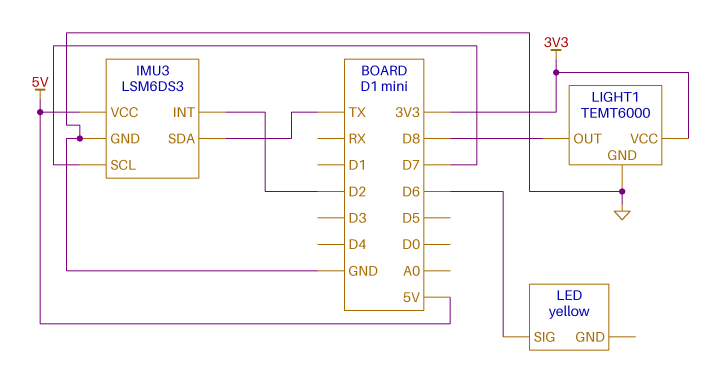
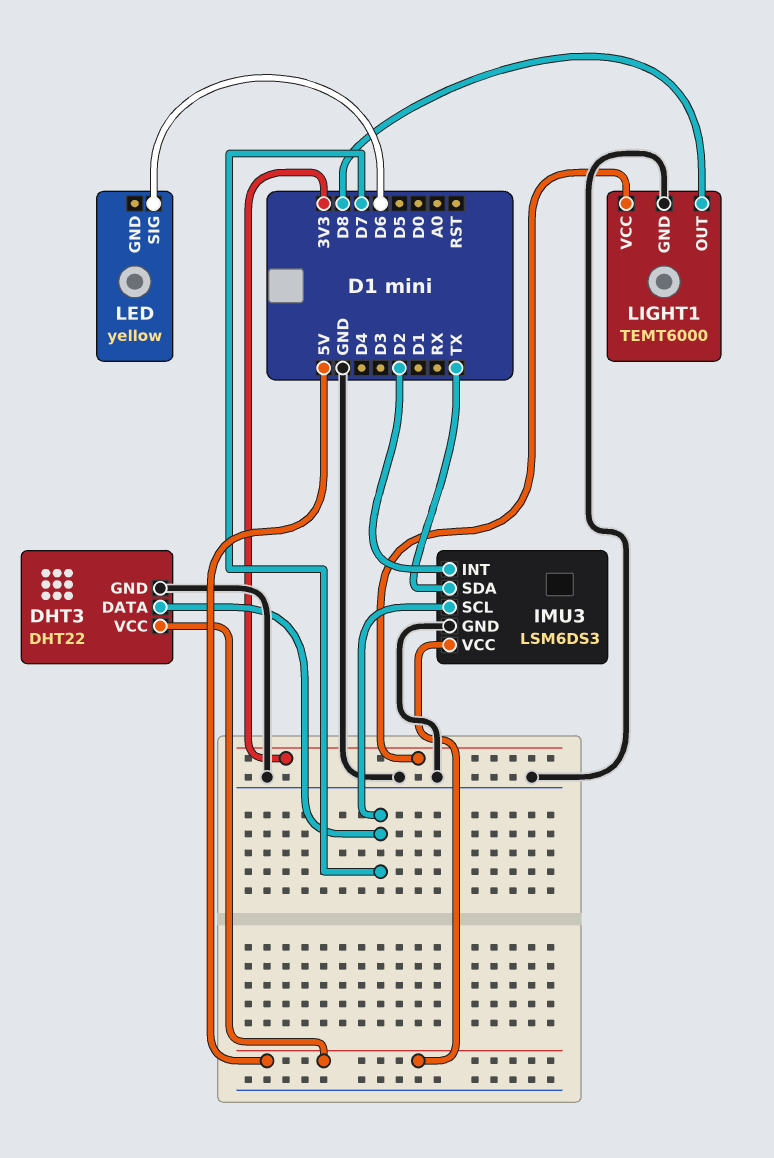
DHT3: none -> DHT22
DHT3 pin DATA: none -> D7
DHT3 pin GND: none -> GND
DHT3 pin VCC: none -> 5V

